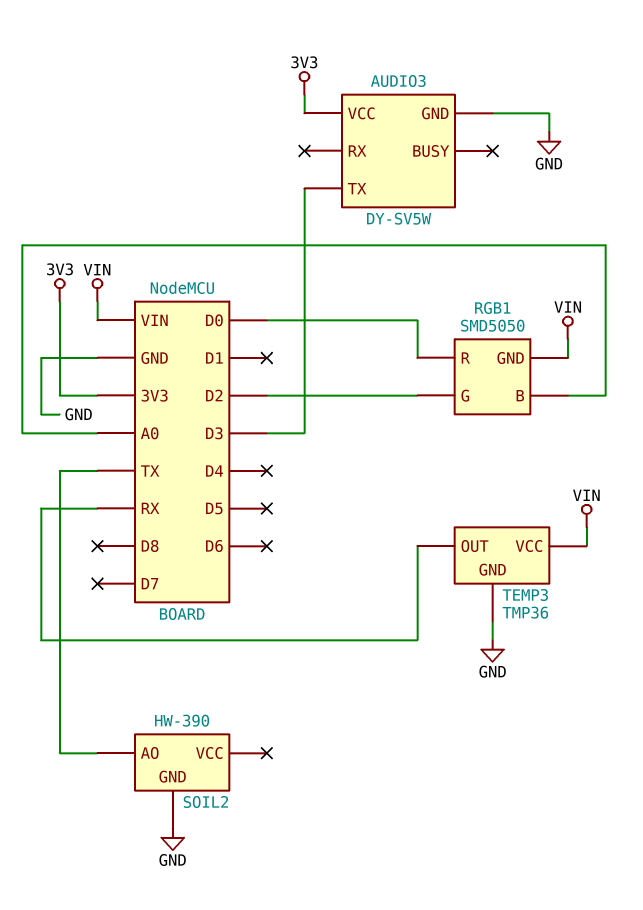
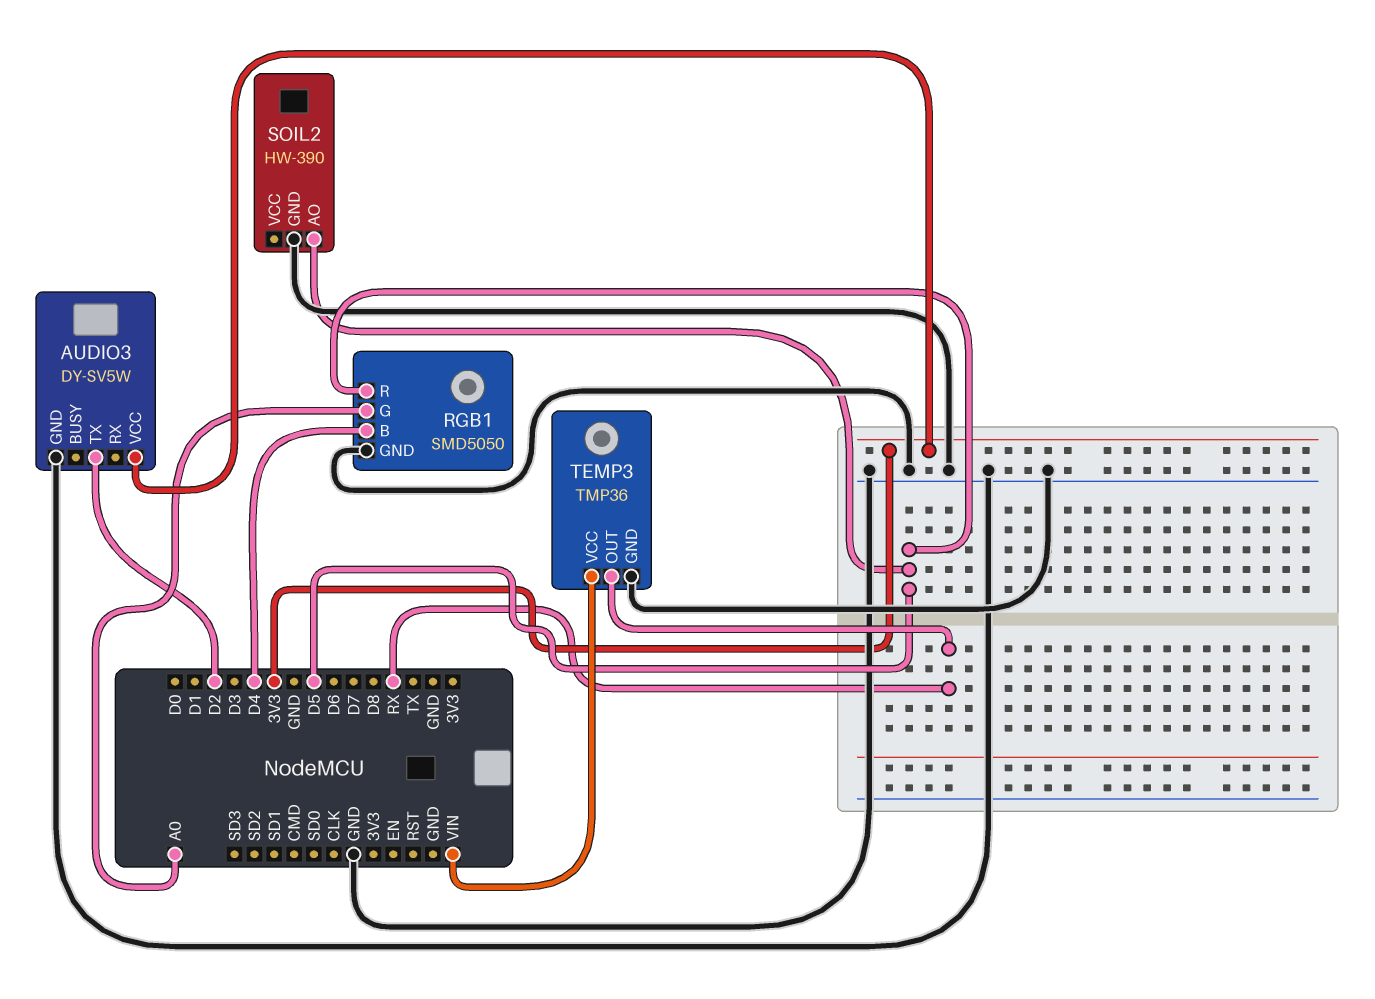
AUDIO3 pin TX: D3 -> D2
RGB1 pin B: A0 -> D4
RGB1 pin G: D2 -> A0
RGB1 pin GND: VIN -> GND
RGB1 pin R: D0 -> D5
SOIL2 pin AO: TX -> D5

